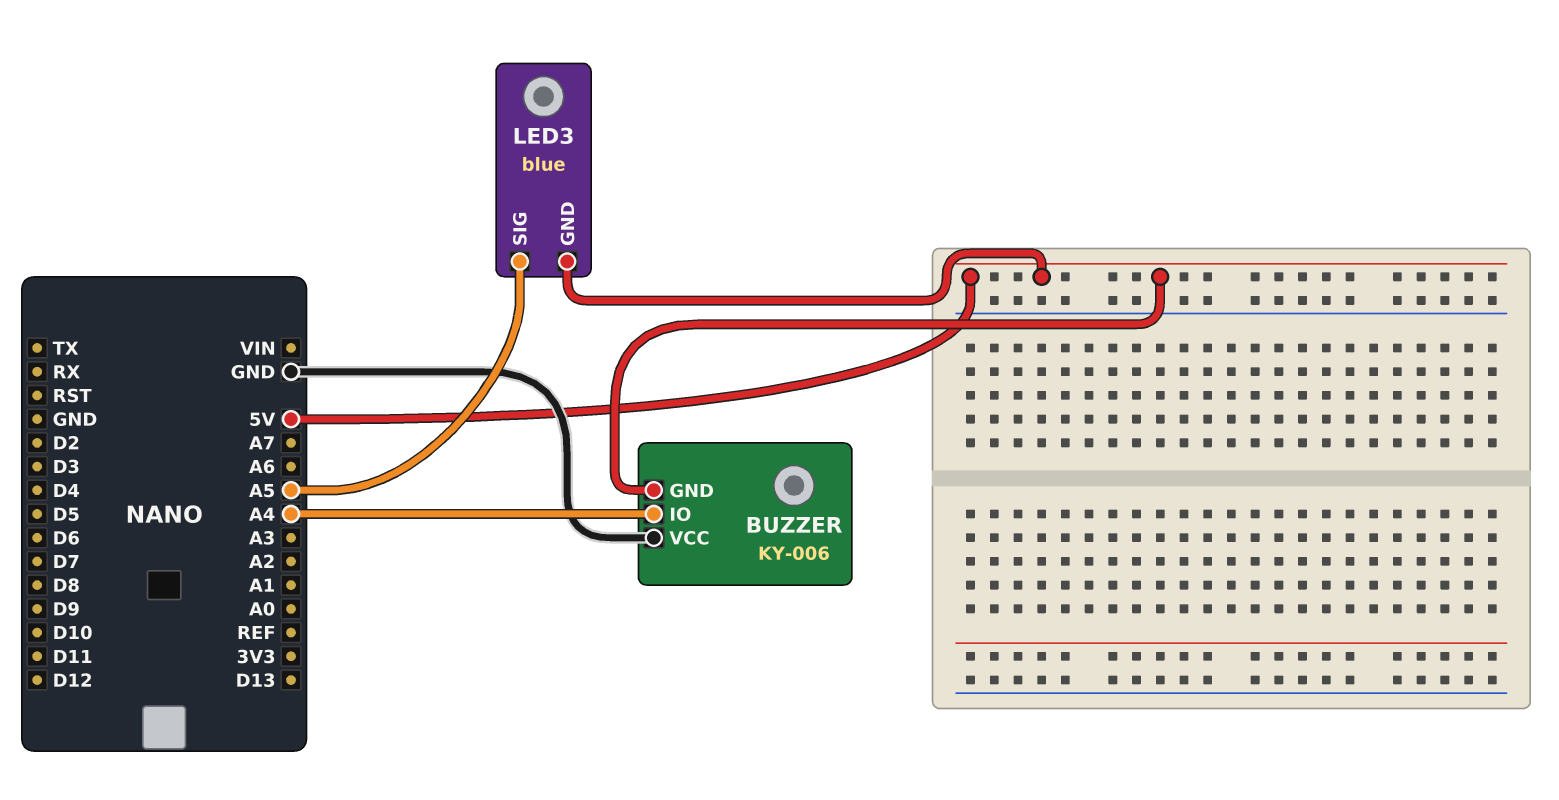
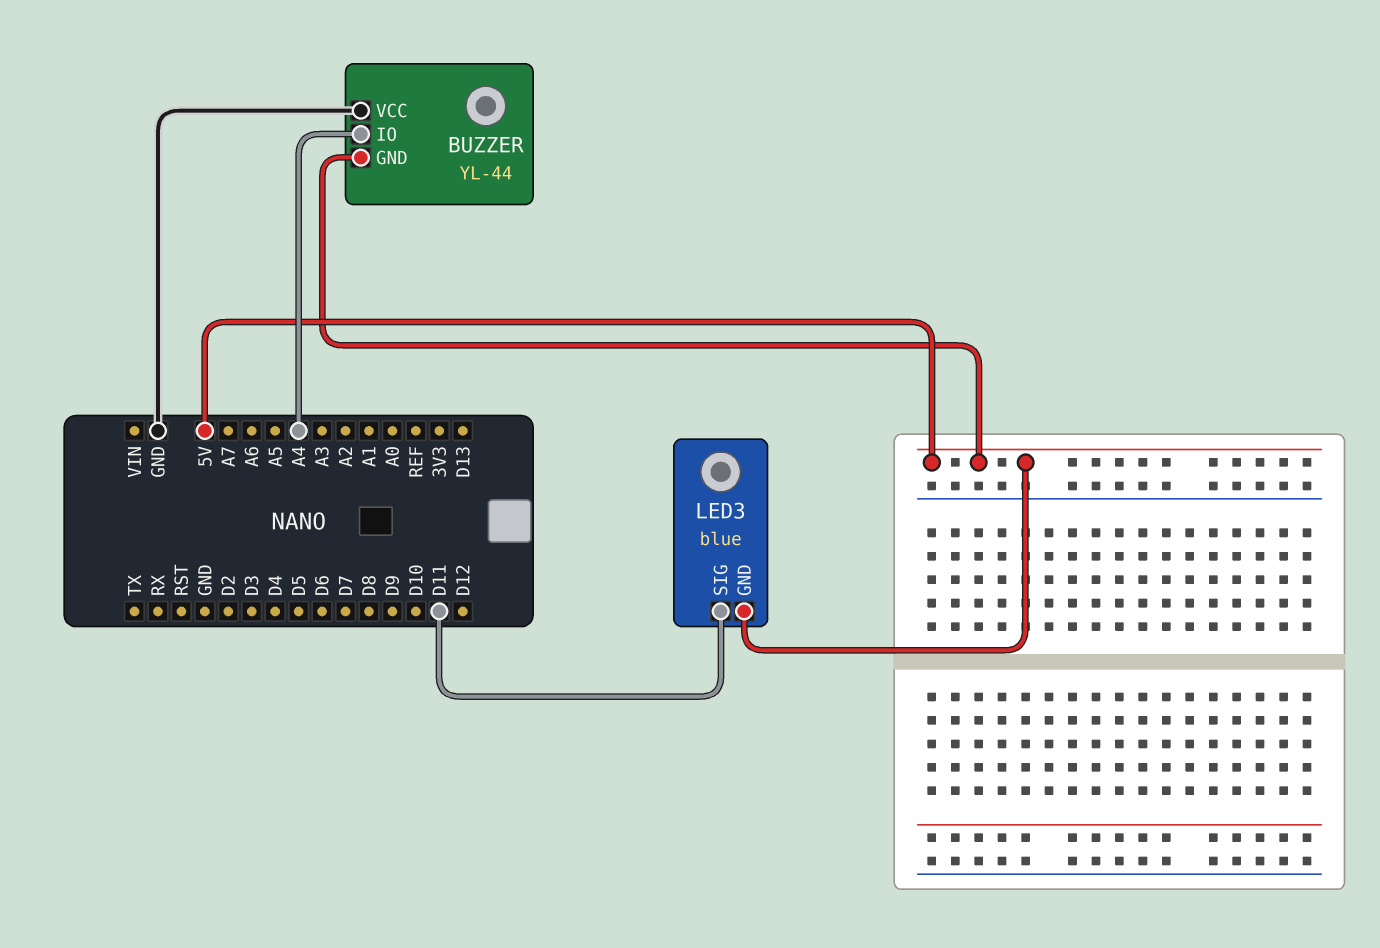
BUZZER: KY-006 -> YL-44
LED3 pin SIG: A5 -> D11

